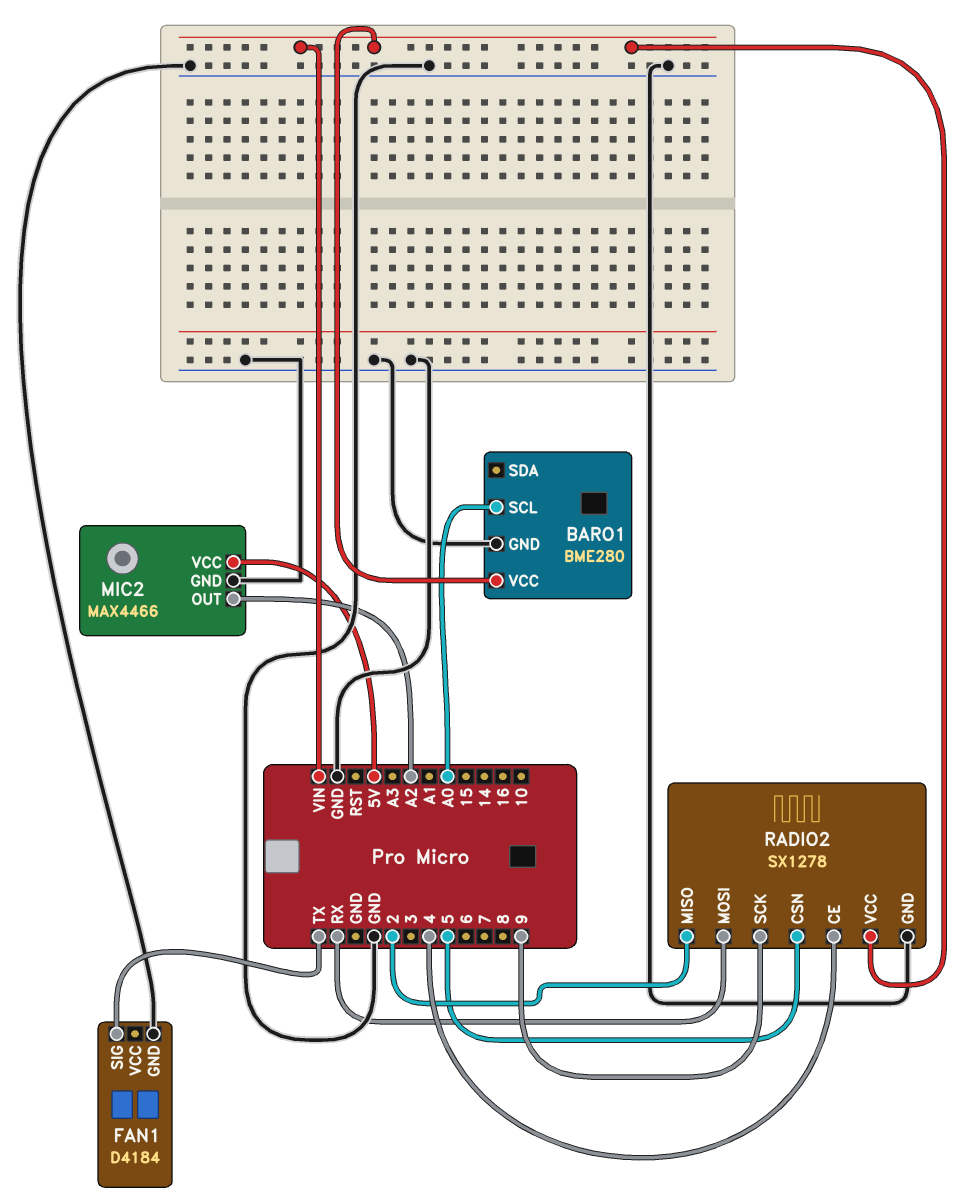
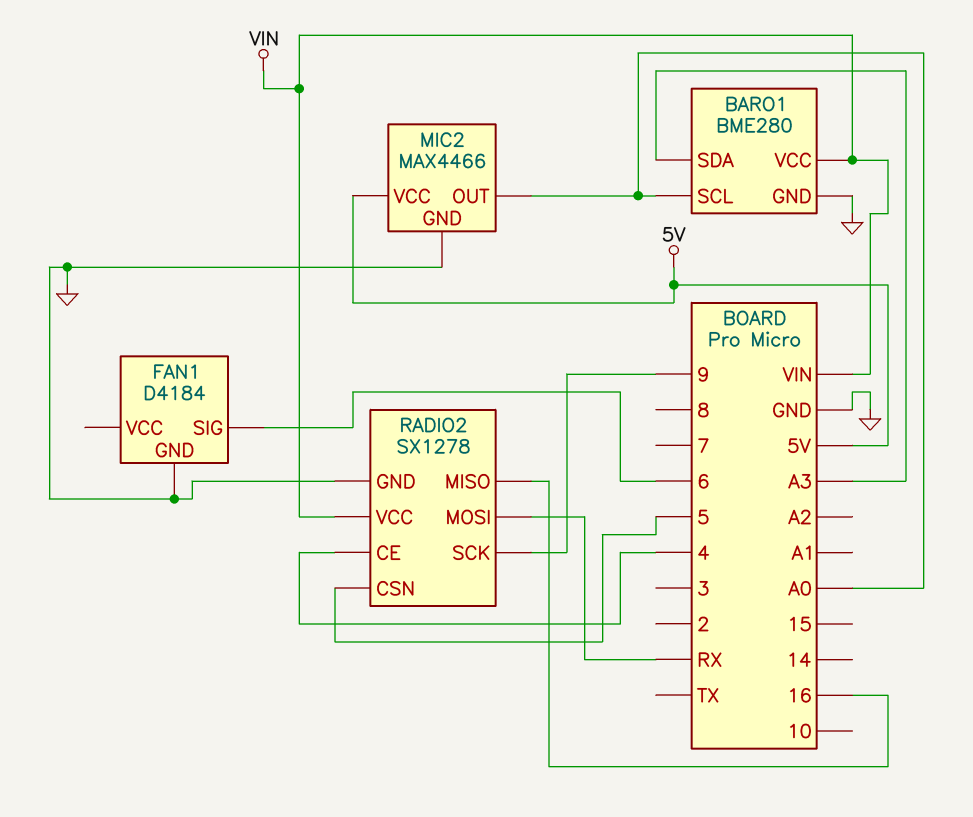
BARO1 pin SDA: none -> A3
FAN1 pin SIG: TX -> 6
MIC2 pin OUT: A2 -> A0
RADIO2 pin MISO: 2 -> 16

